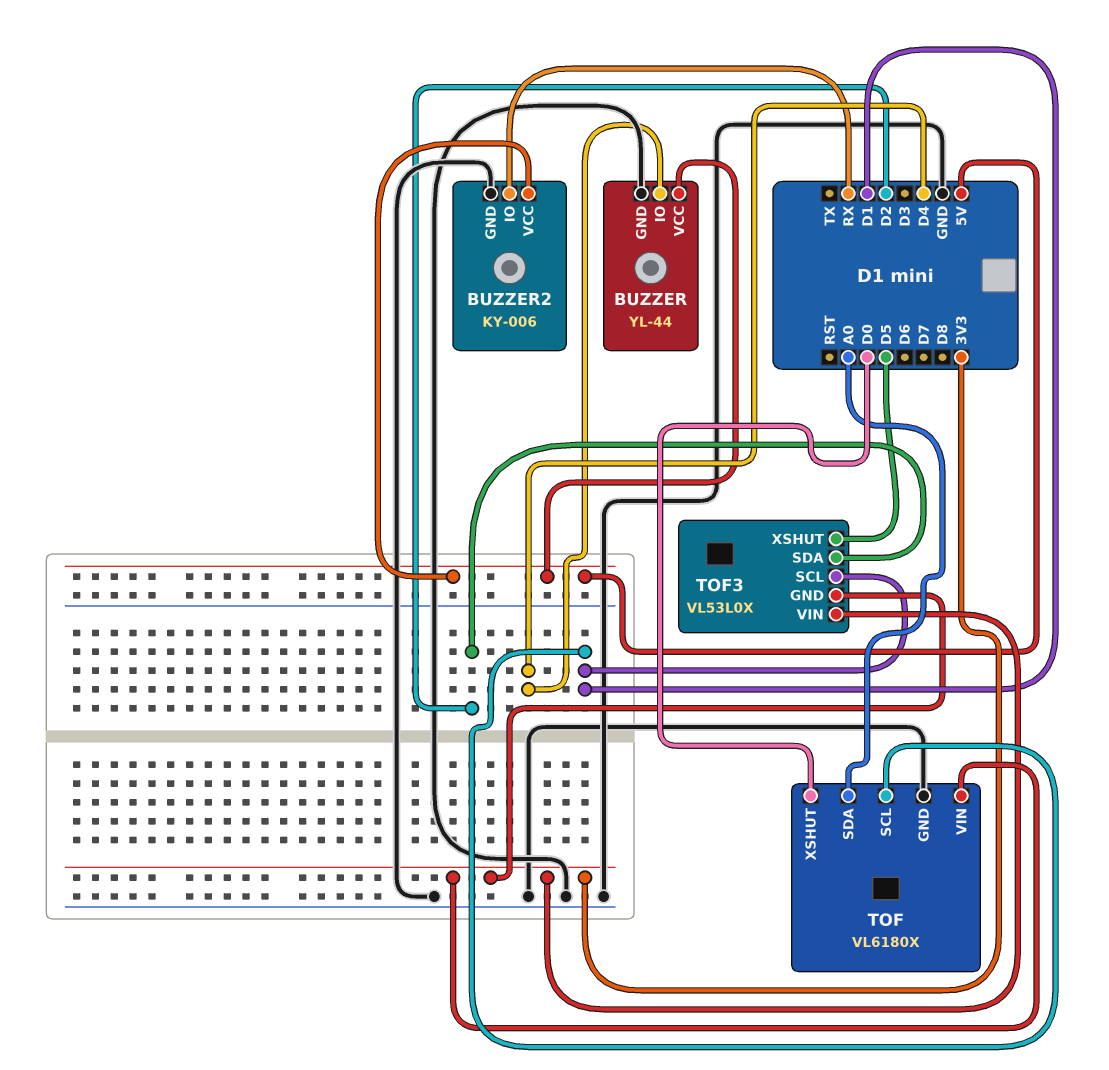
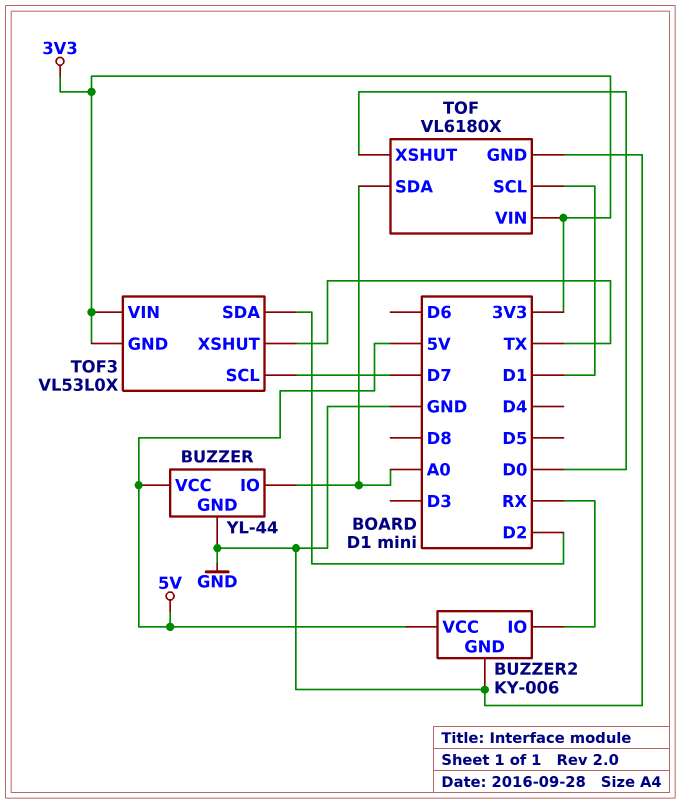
BUZZER pin IO: D4 -> A0
TOF3 pin SCL: D1 -> D7
TOF3 pin XSHUT: D5 -> TX

